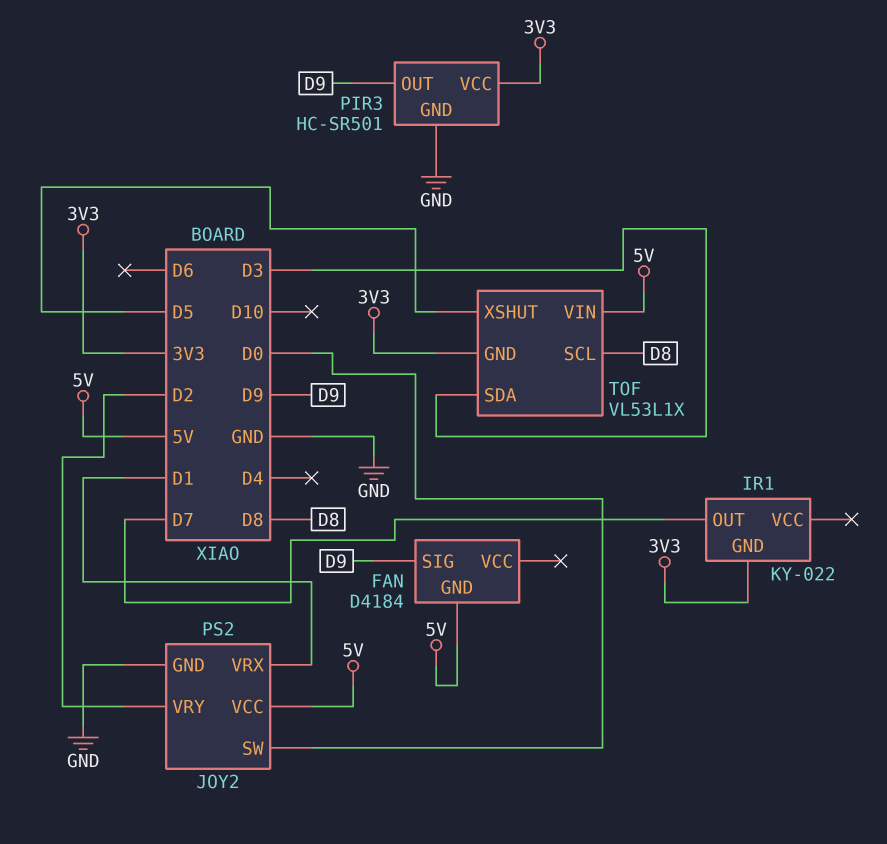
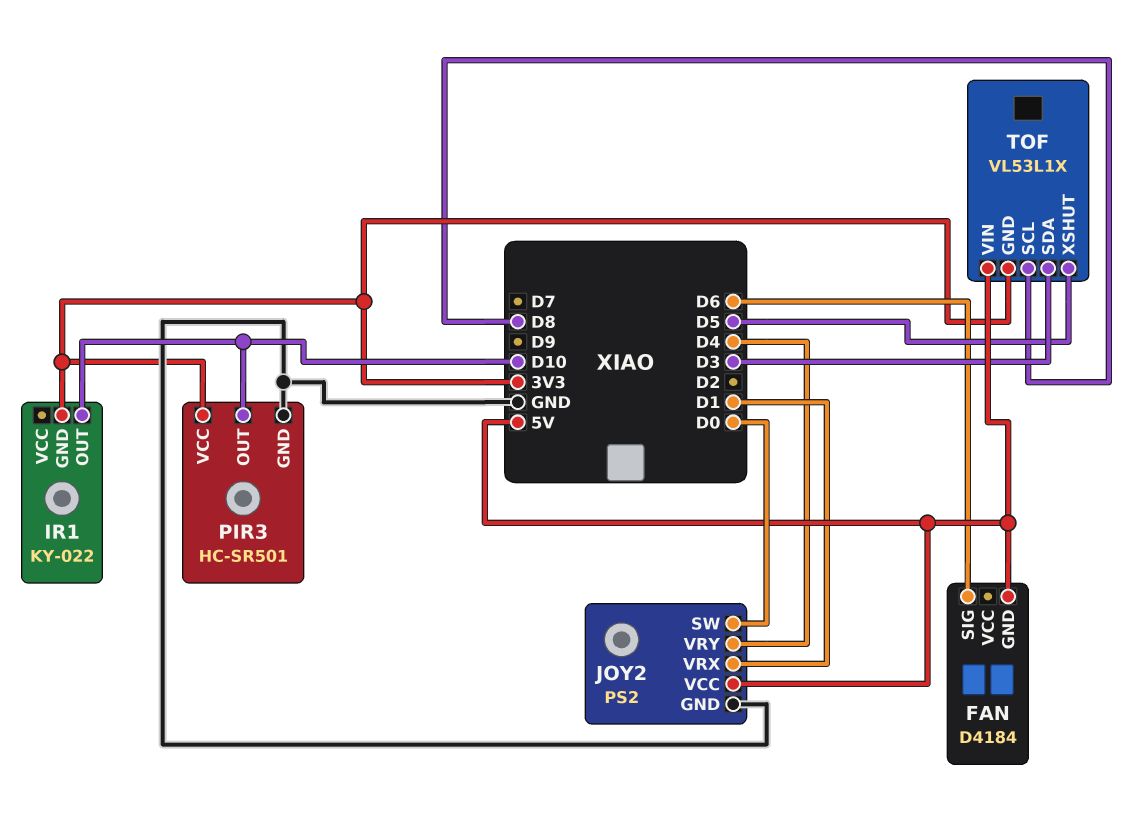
FAN pin SIG: D9 -> D6
IR1 pin OUT: D7 -> D10
JOY2 pin VRY: D2 -> D4
PIR3 pin OUT: D9 -> D10

